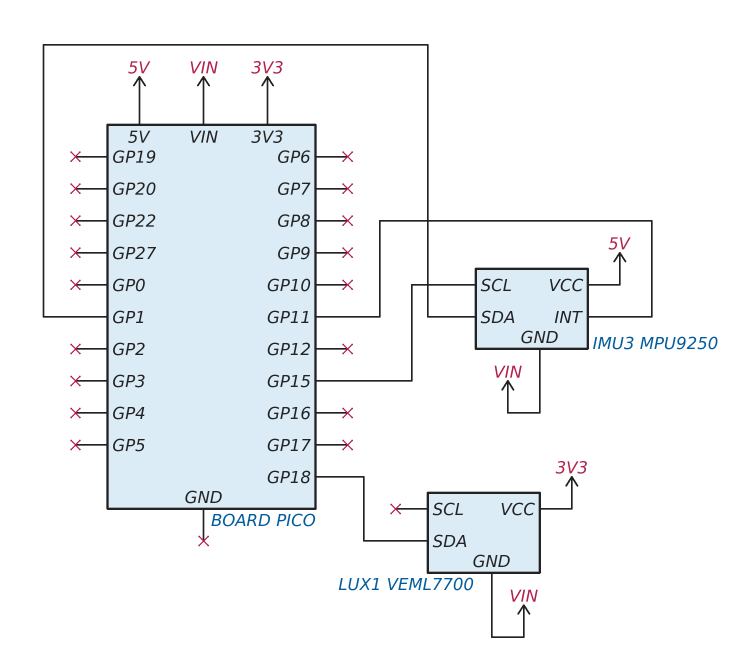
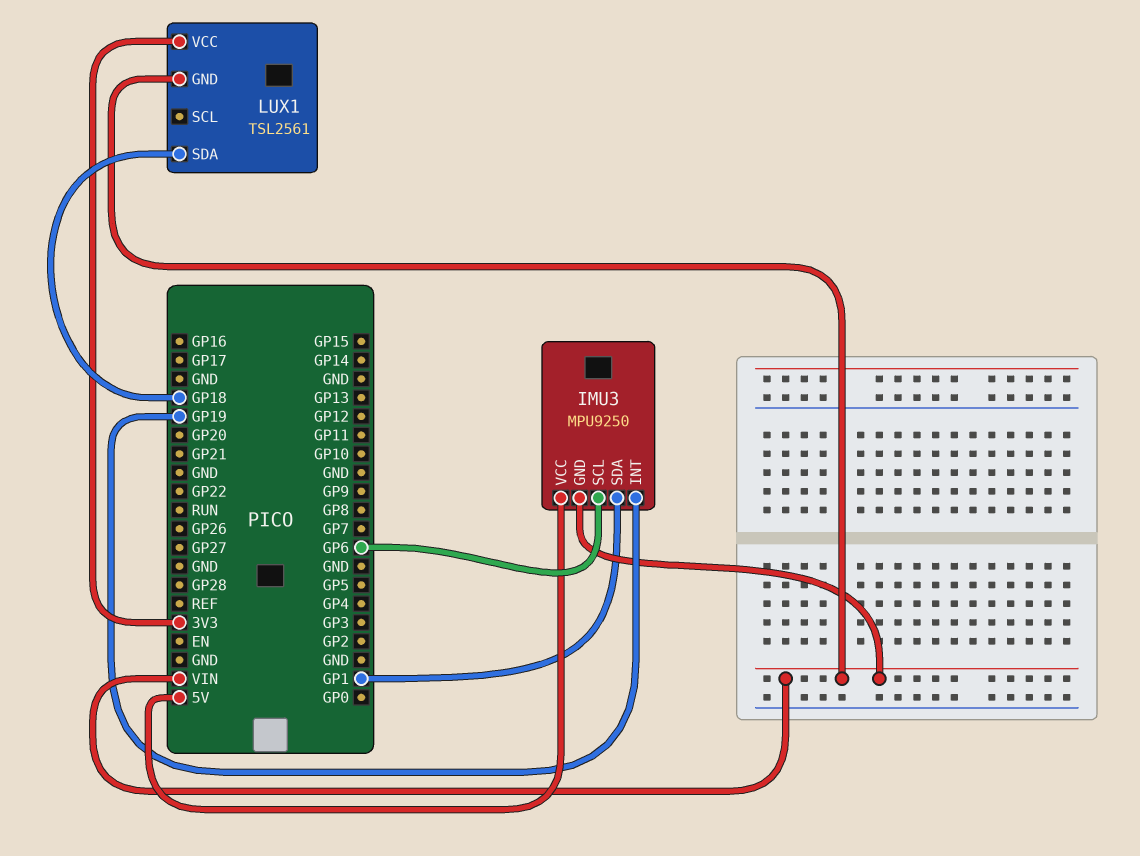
IMU3 pin INT: GP11 -> GP19
IMU3 pin SCL: GP15 -> GP6
LUX1: VEML7700 -> TSL2561

